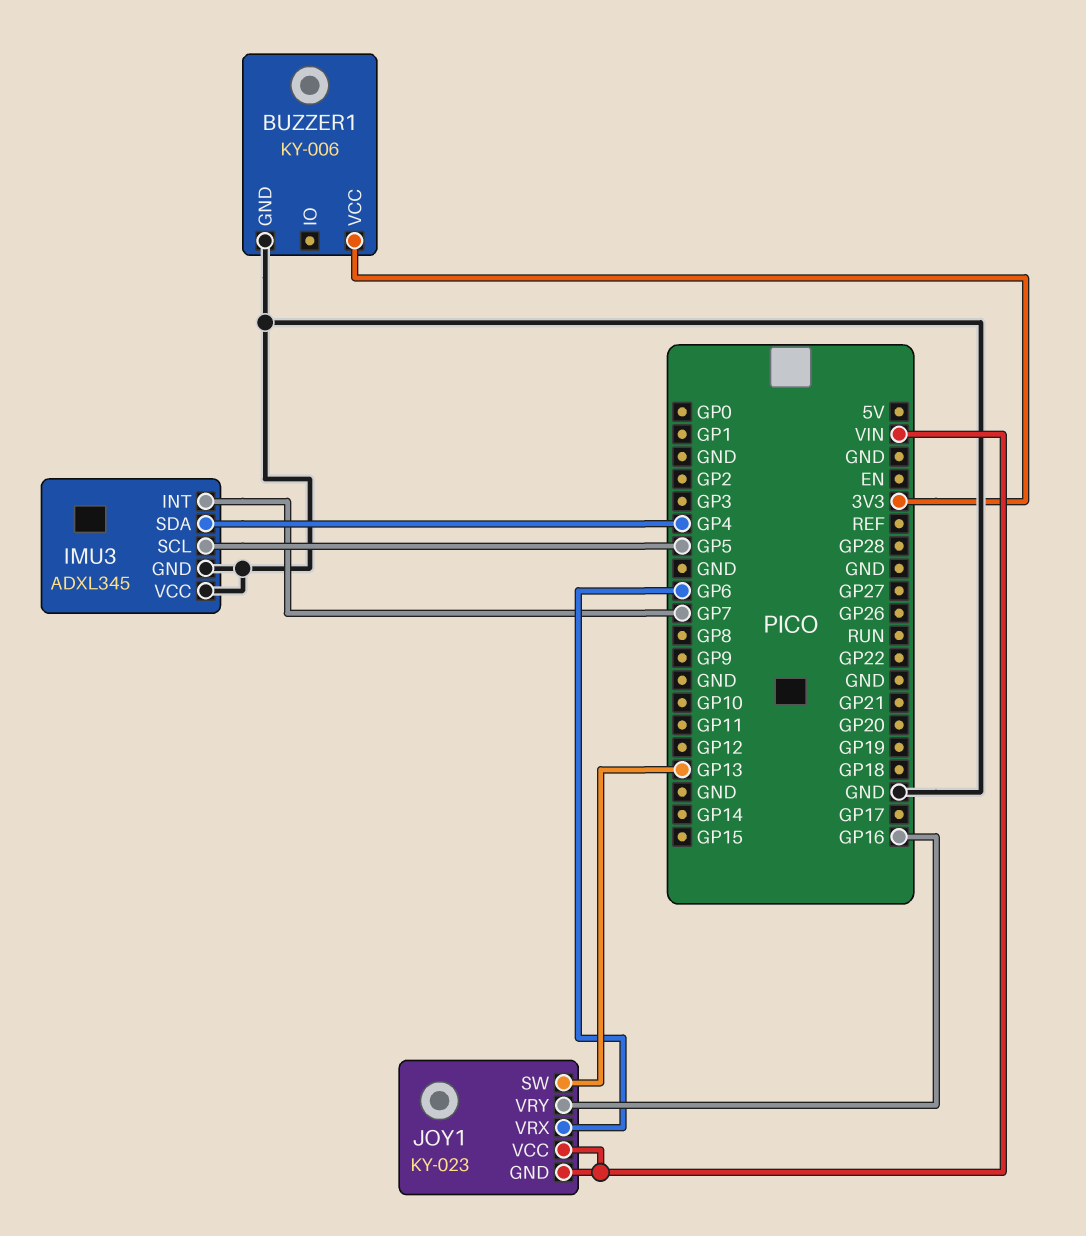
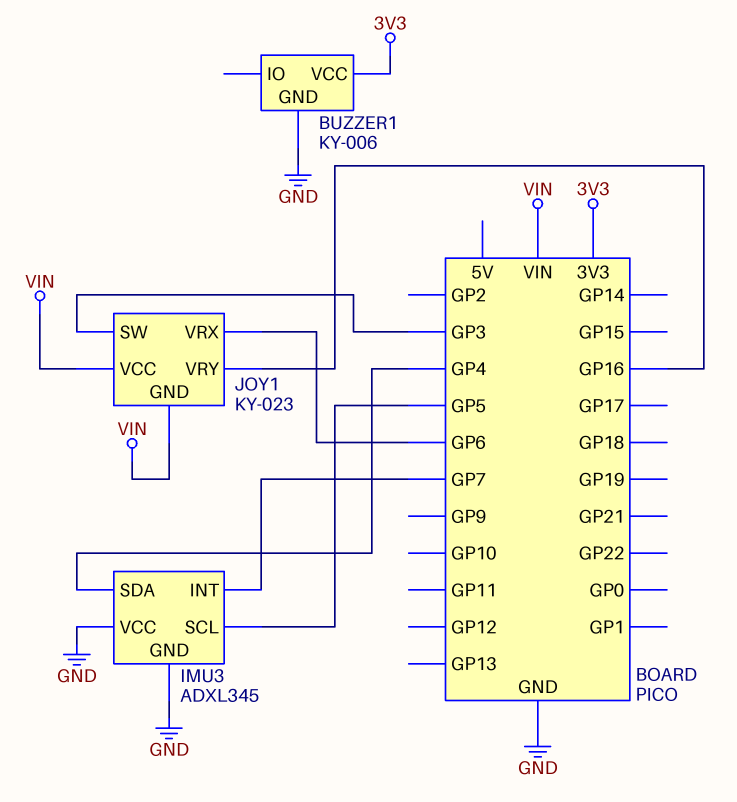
JOY1 pin SW: GP13 -> GP3

